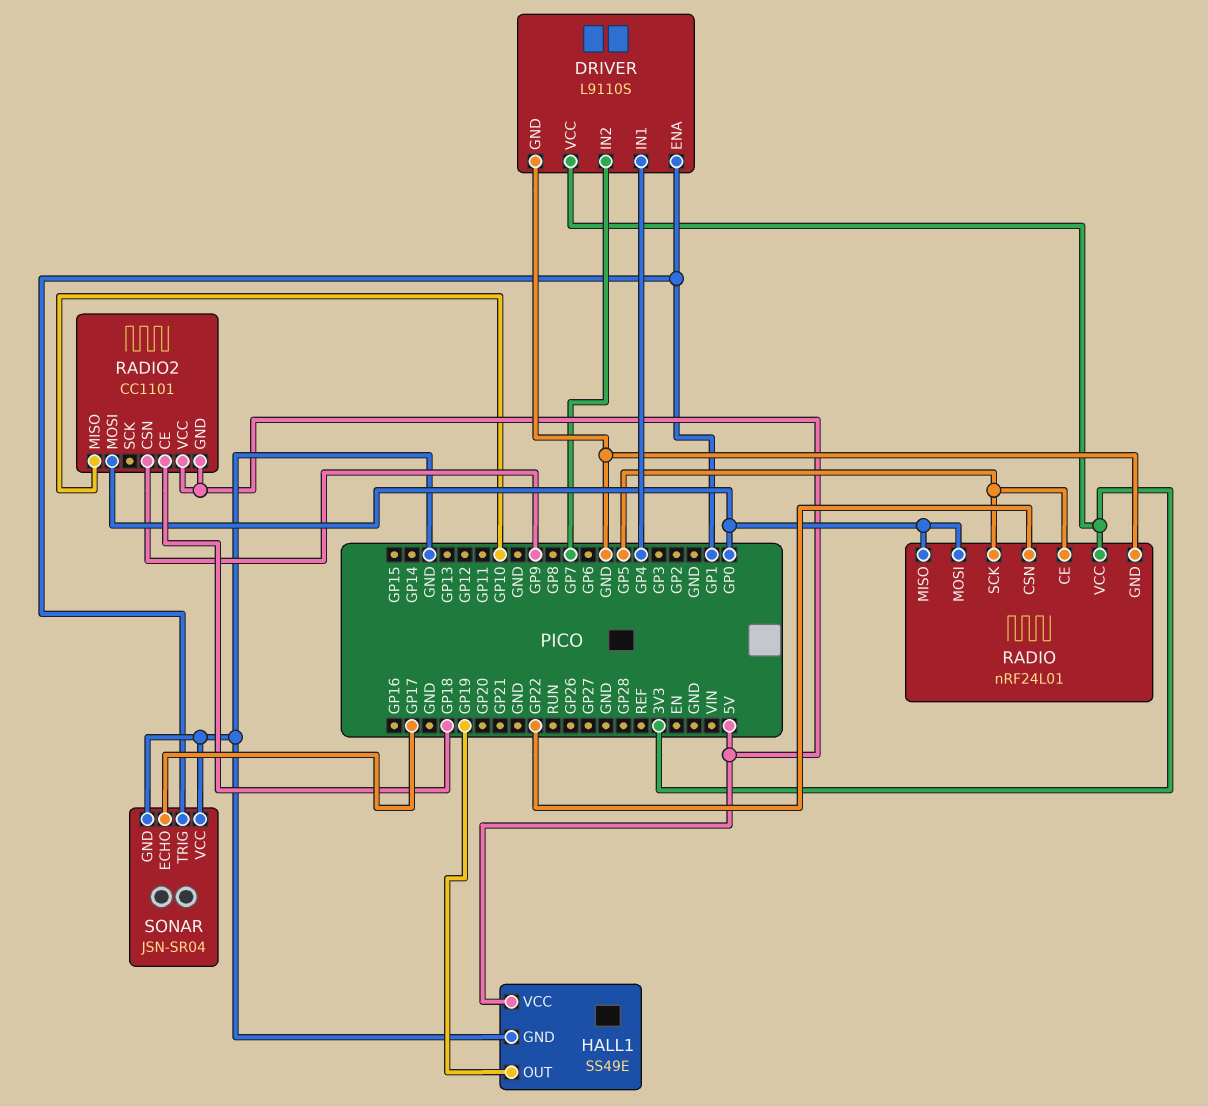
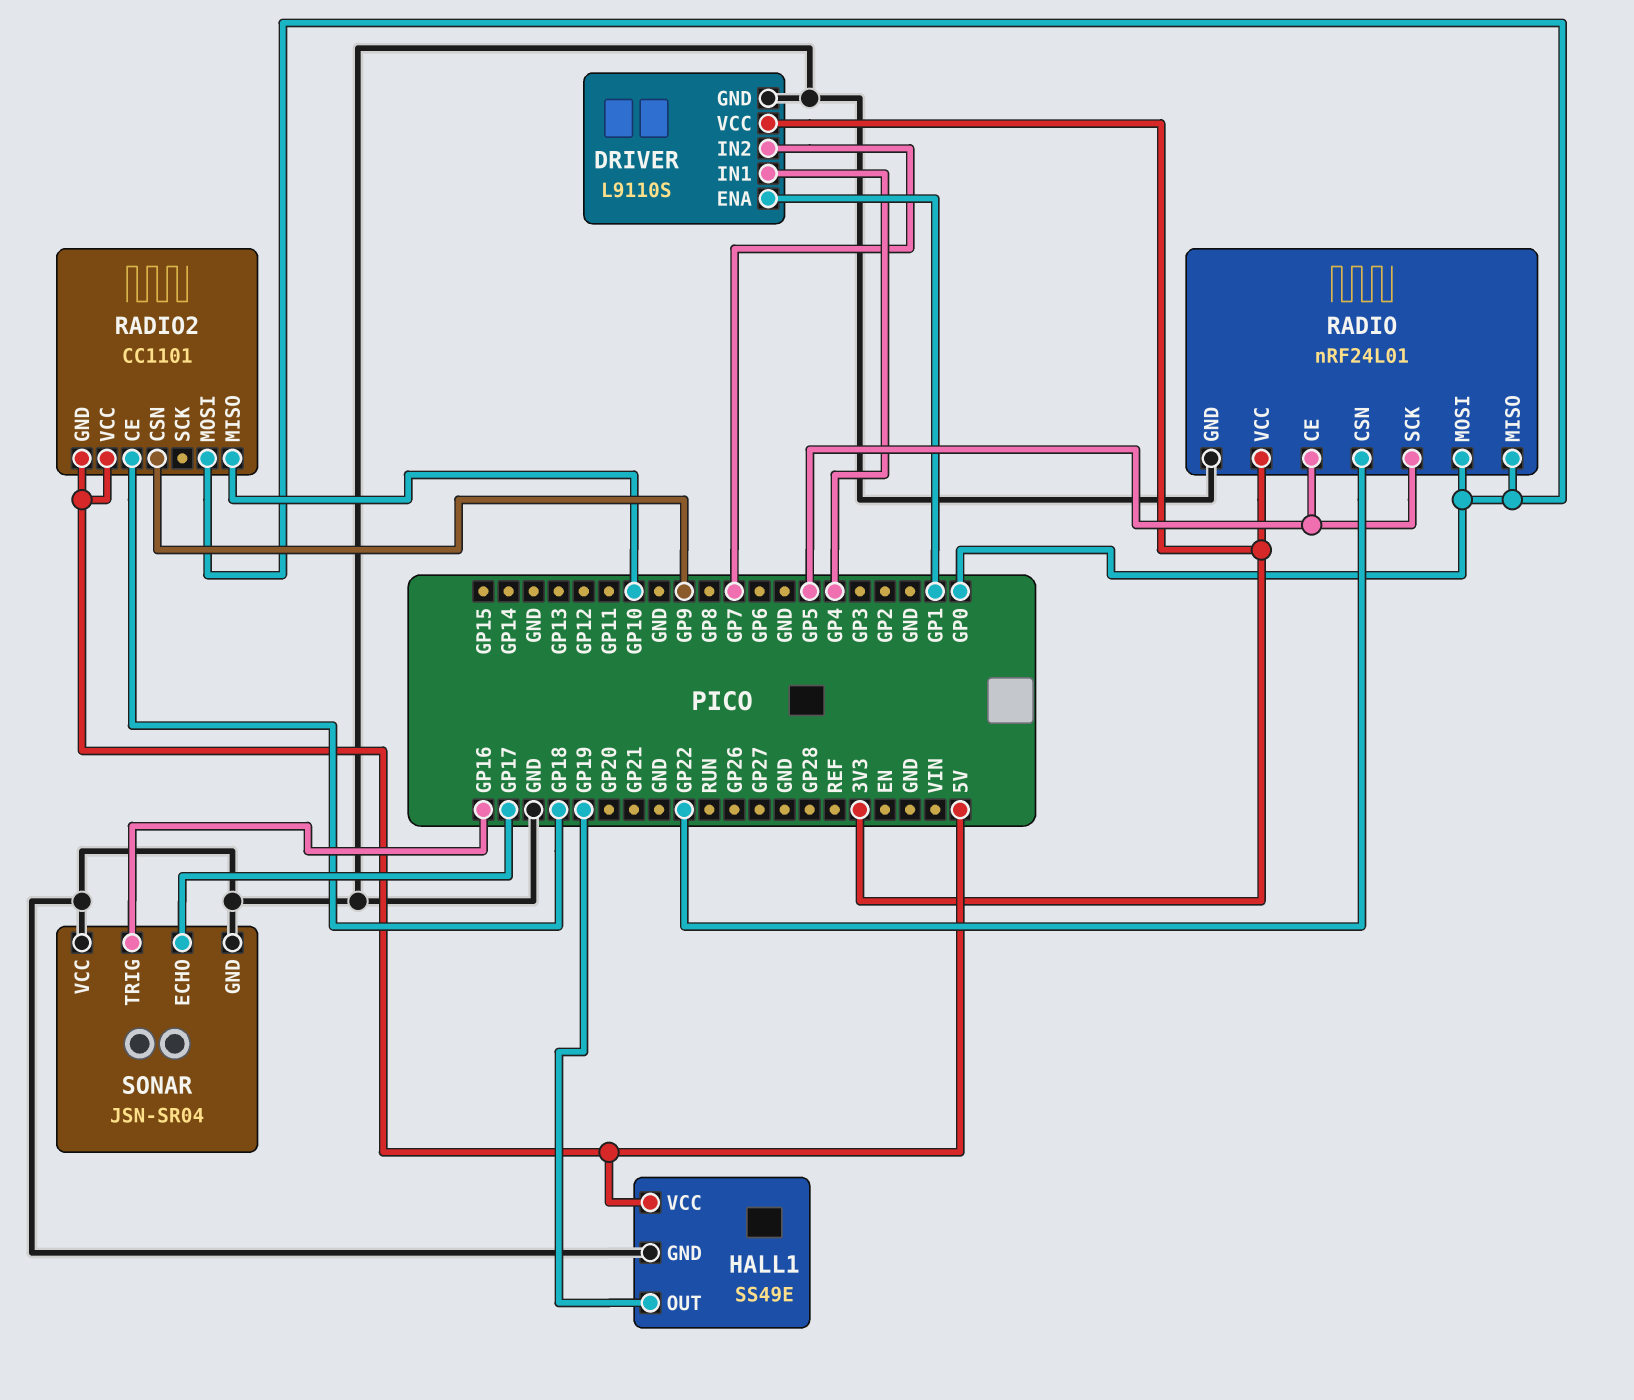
SONAR pin TRIG: GP1 -> GP16

